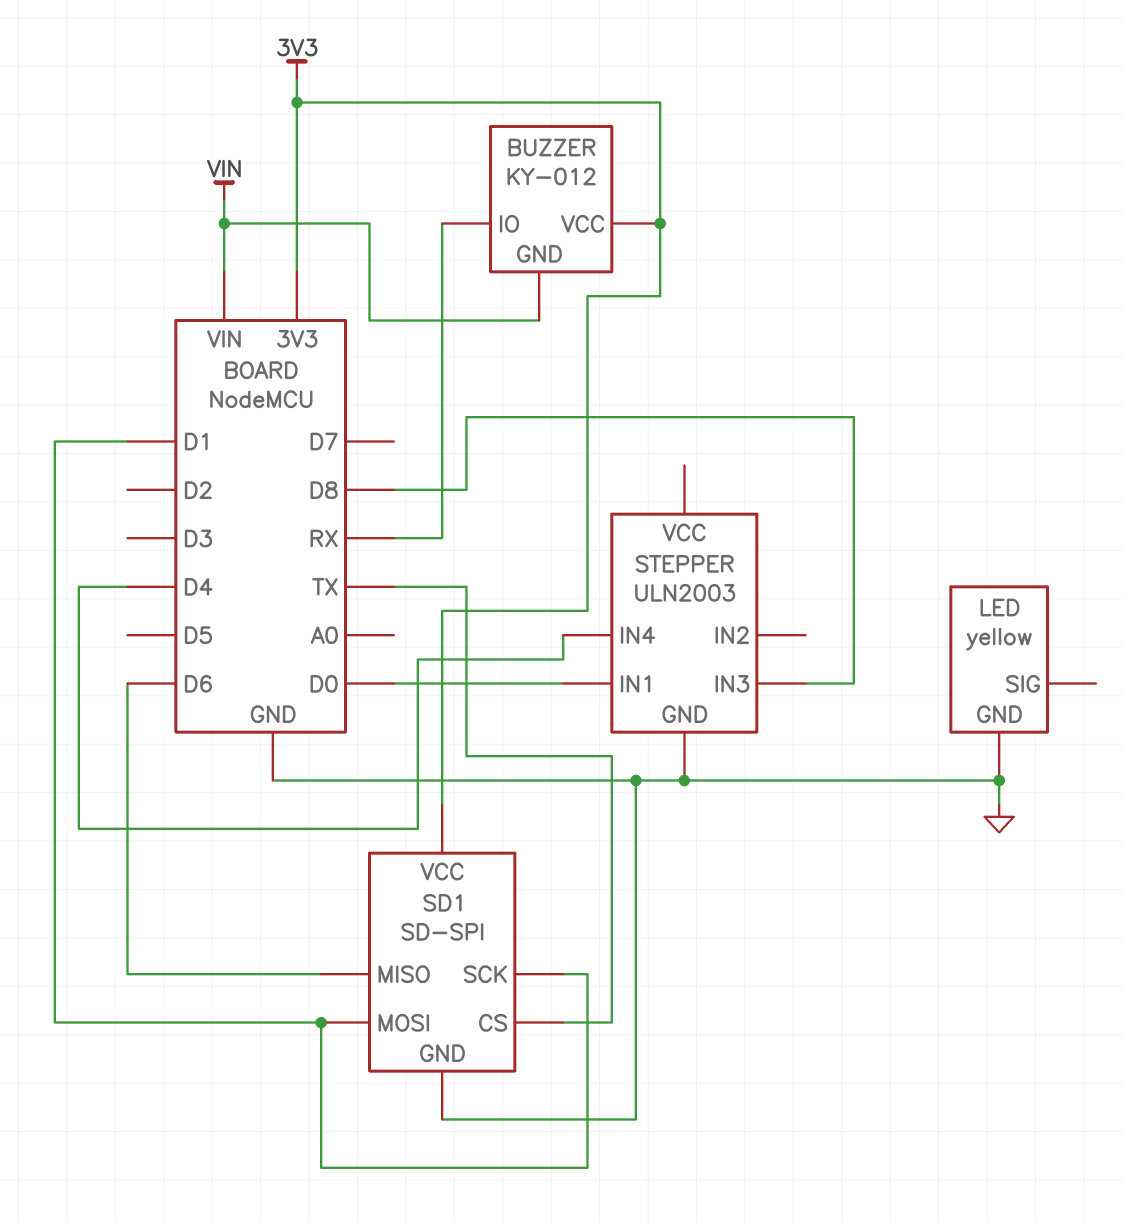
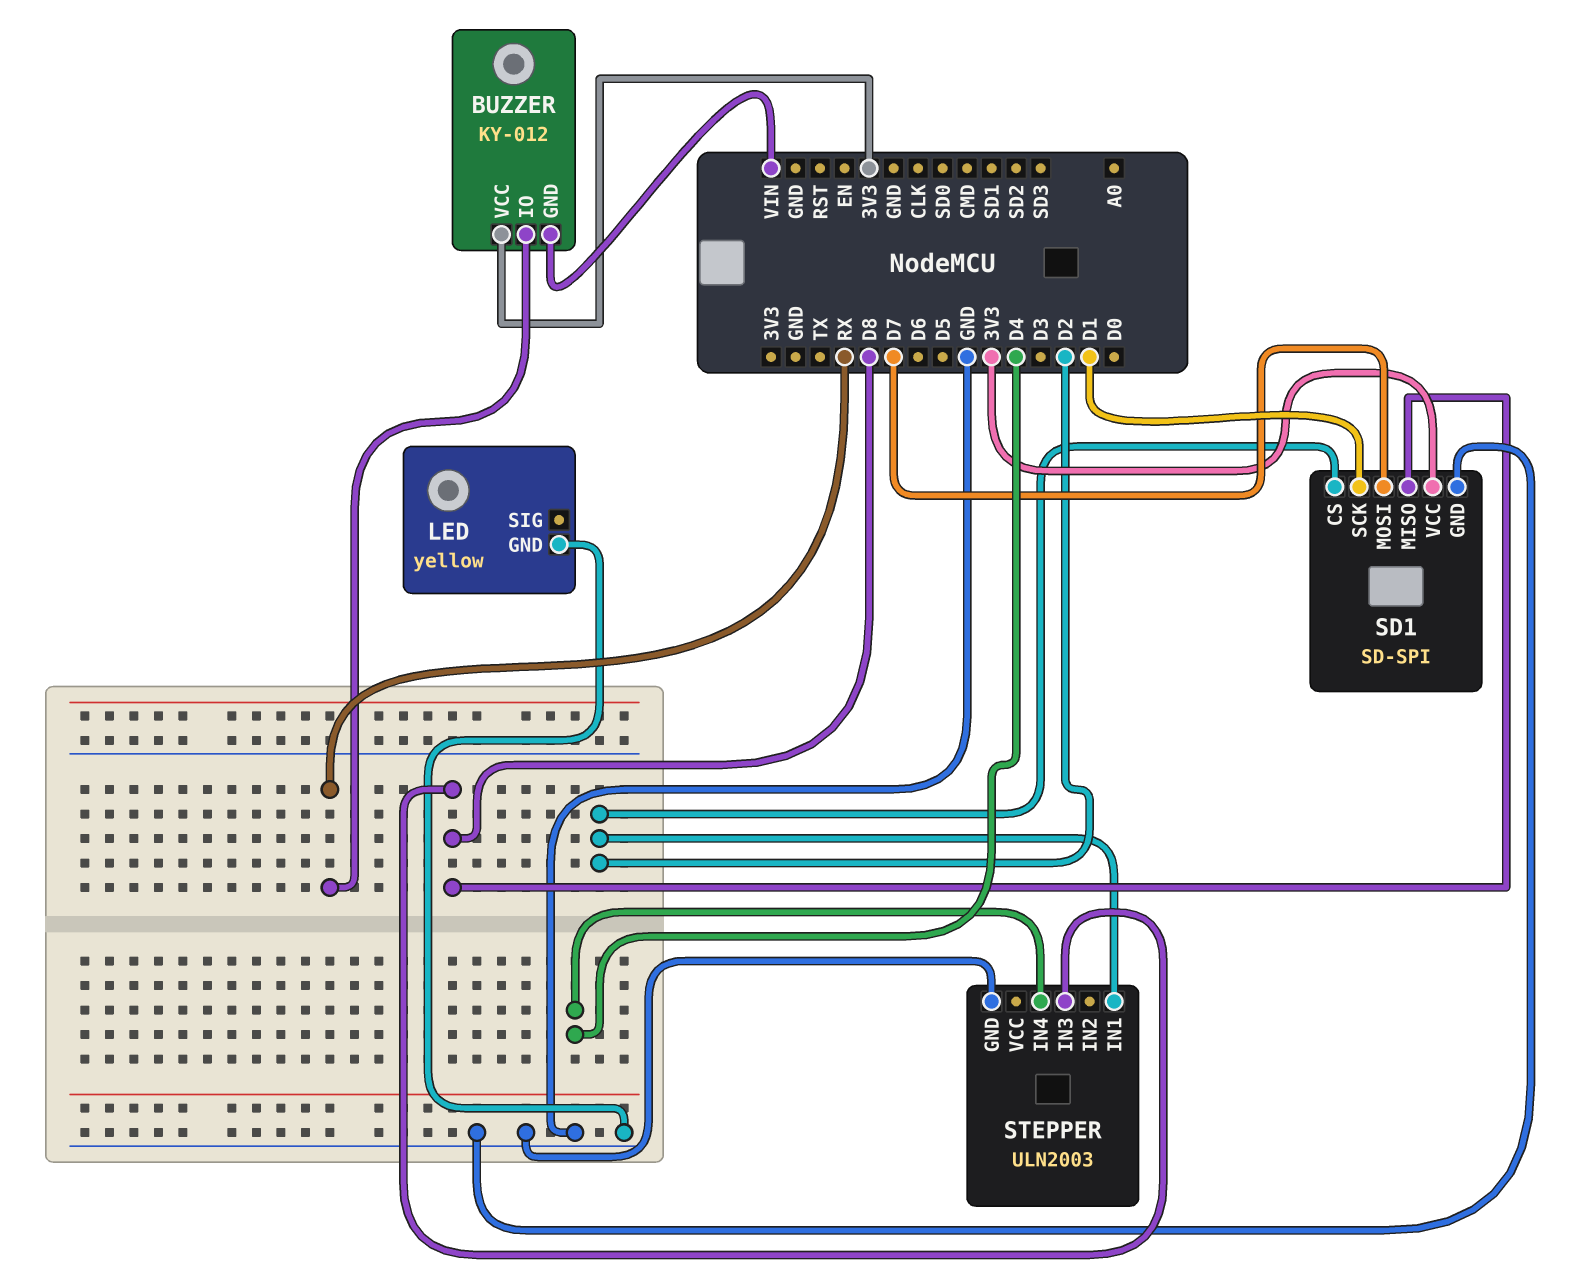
SD1 pin CS: TX -> D2
SD1 pin MISO: D6 -> D8
SD1 pin MOSI: D1 -> D7
STEPPER pin IN1: D0 -> D2

